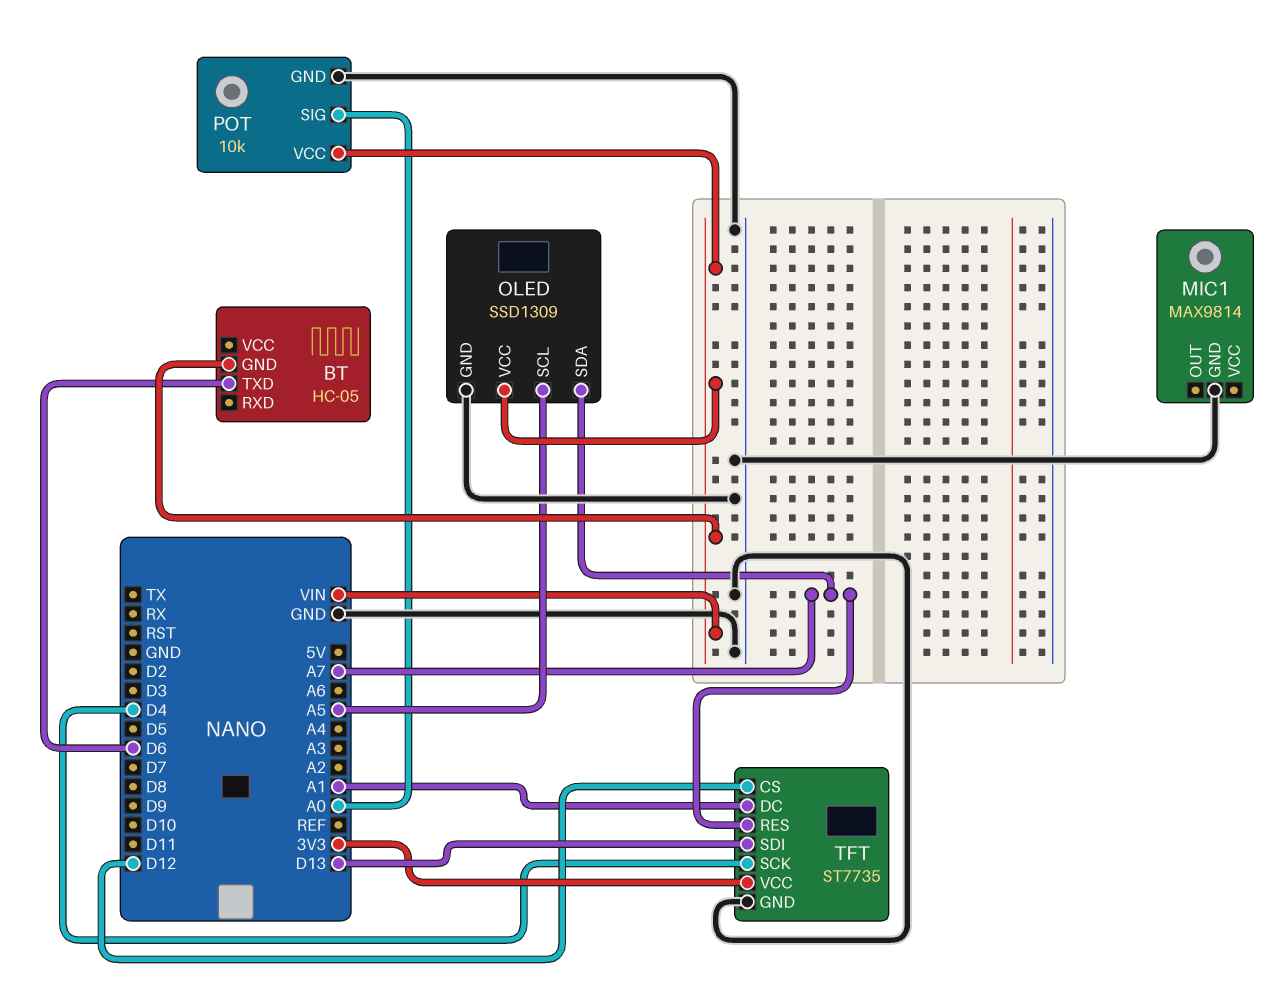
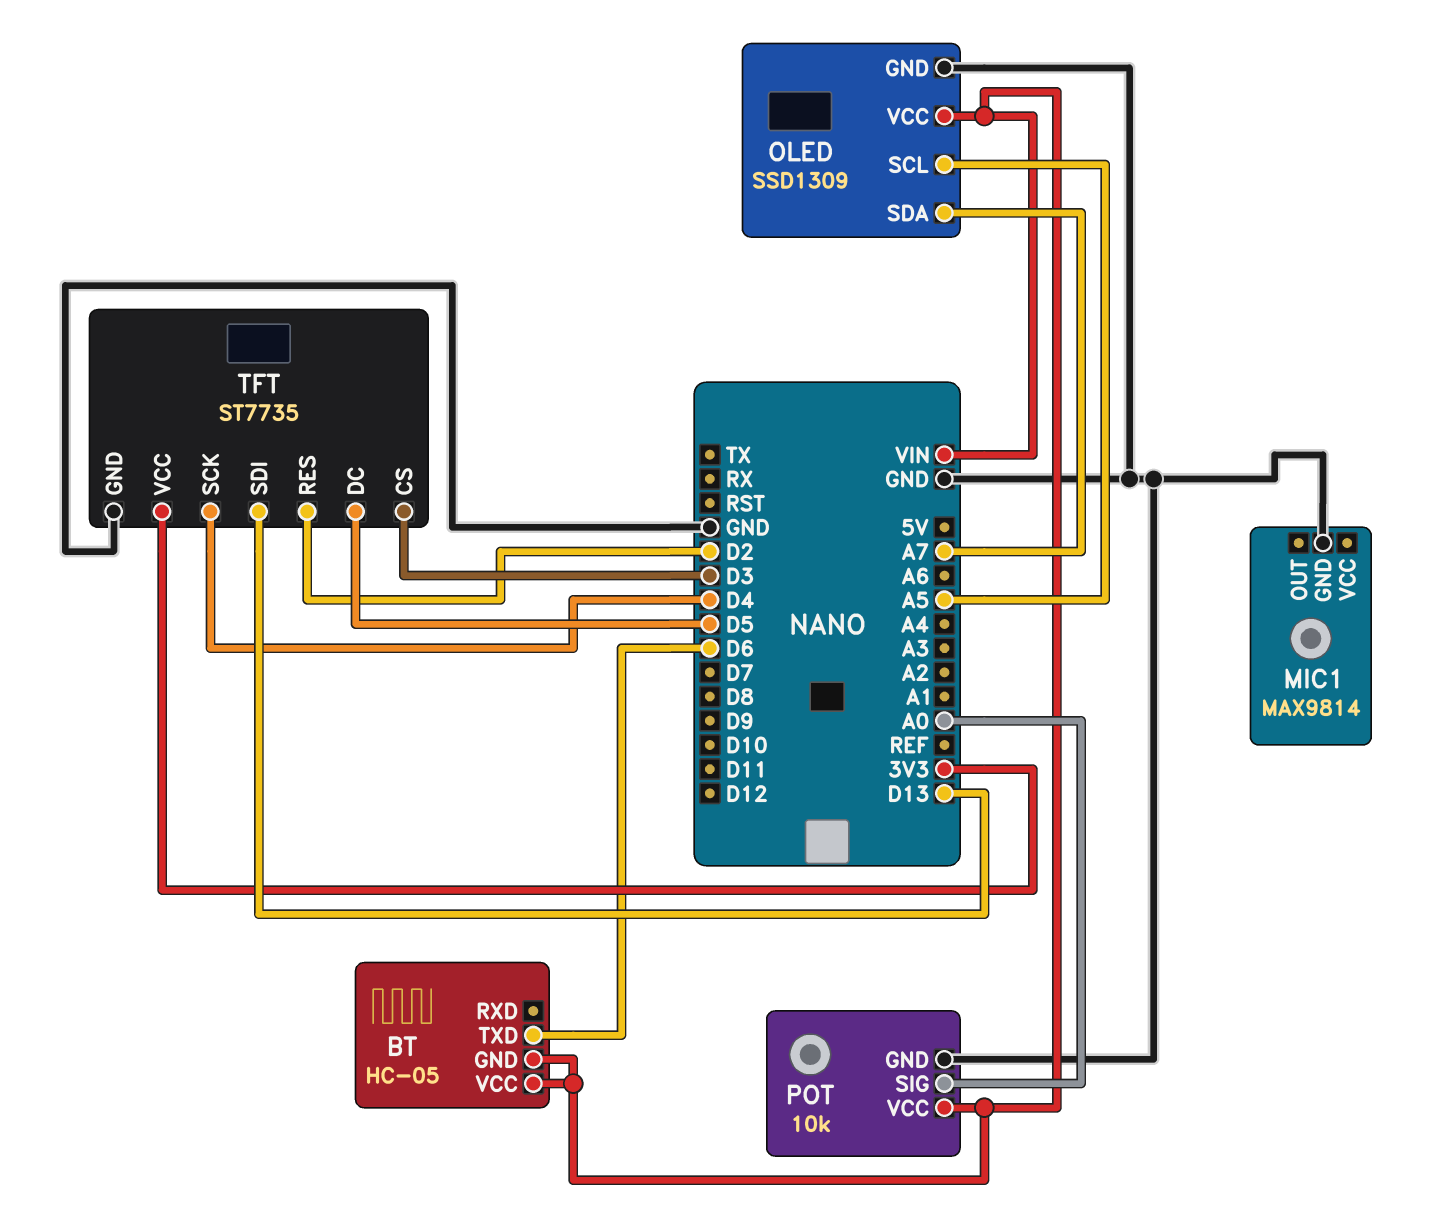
BT pin VCC: none -> VIN
TFT pin CS: D12 -> D3
TFT pin DC: A1 -> D5
TFT pin RES: A7 -> D2

